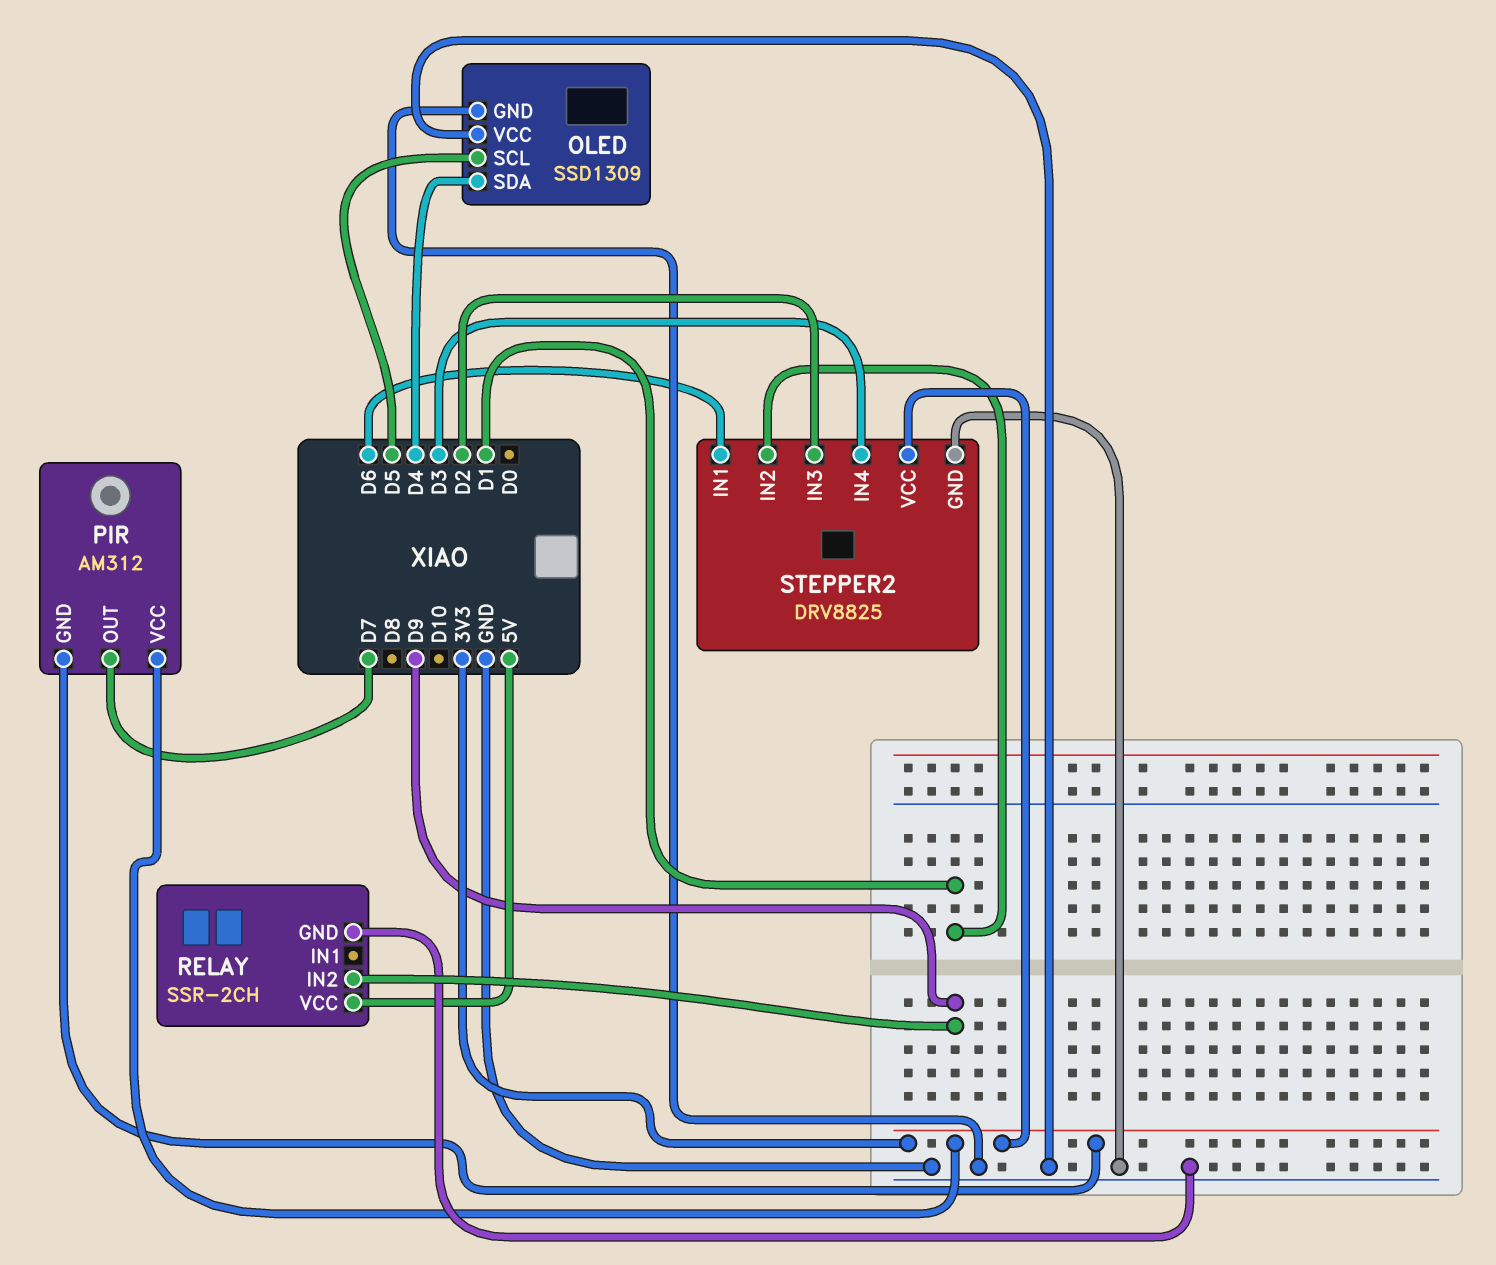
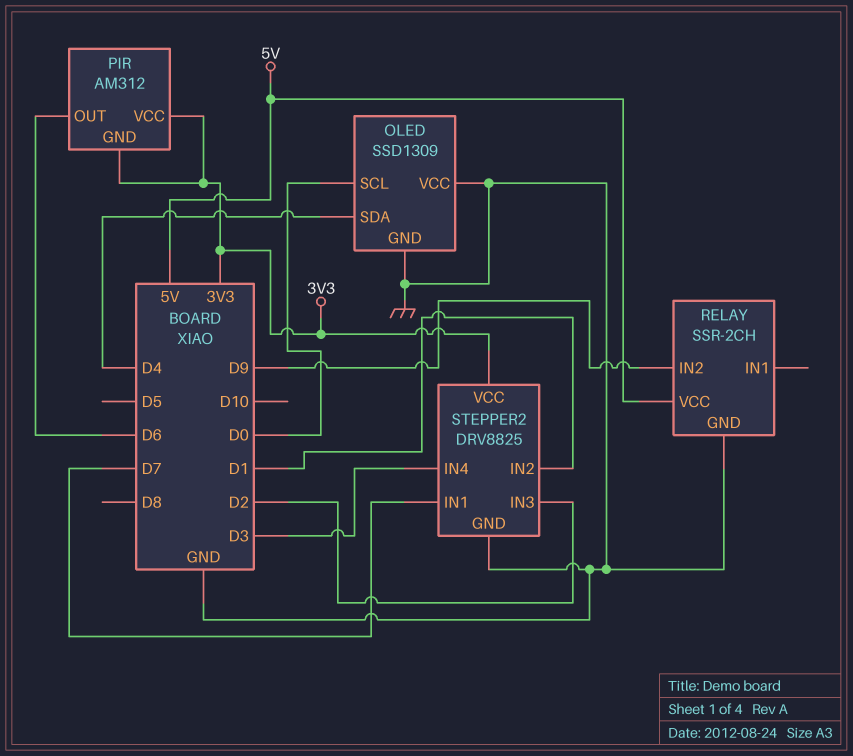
OLED pin SCL: D5 -> D0
PIR pin OUT: D7 -> D6
STEPPER2 pin IN1: D6 -> D7

